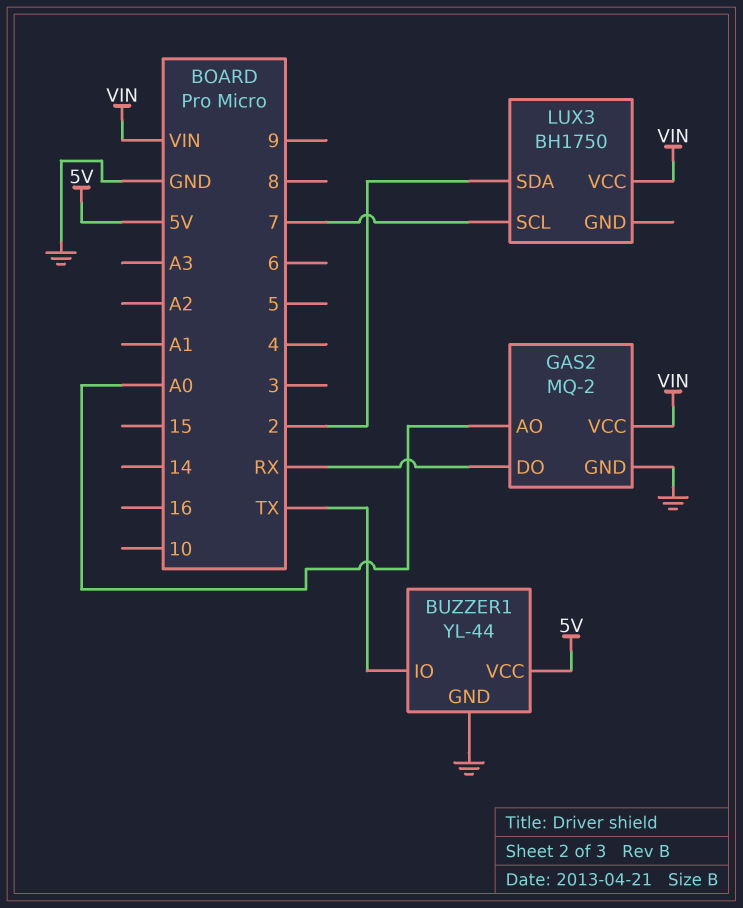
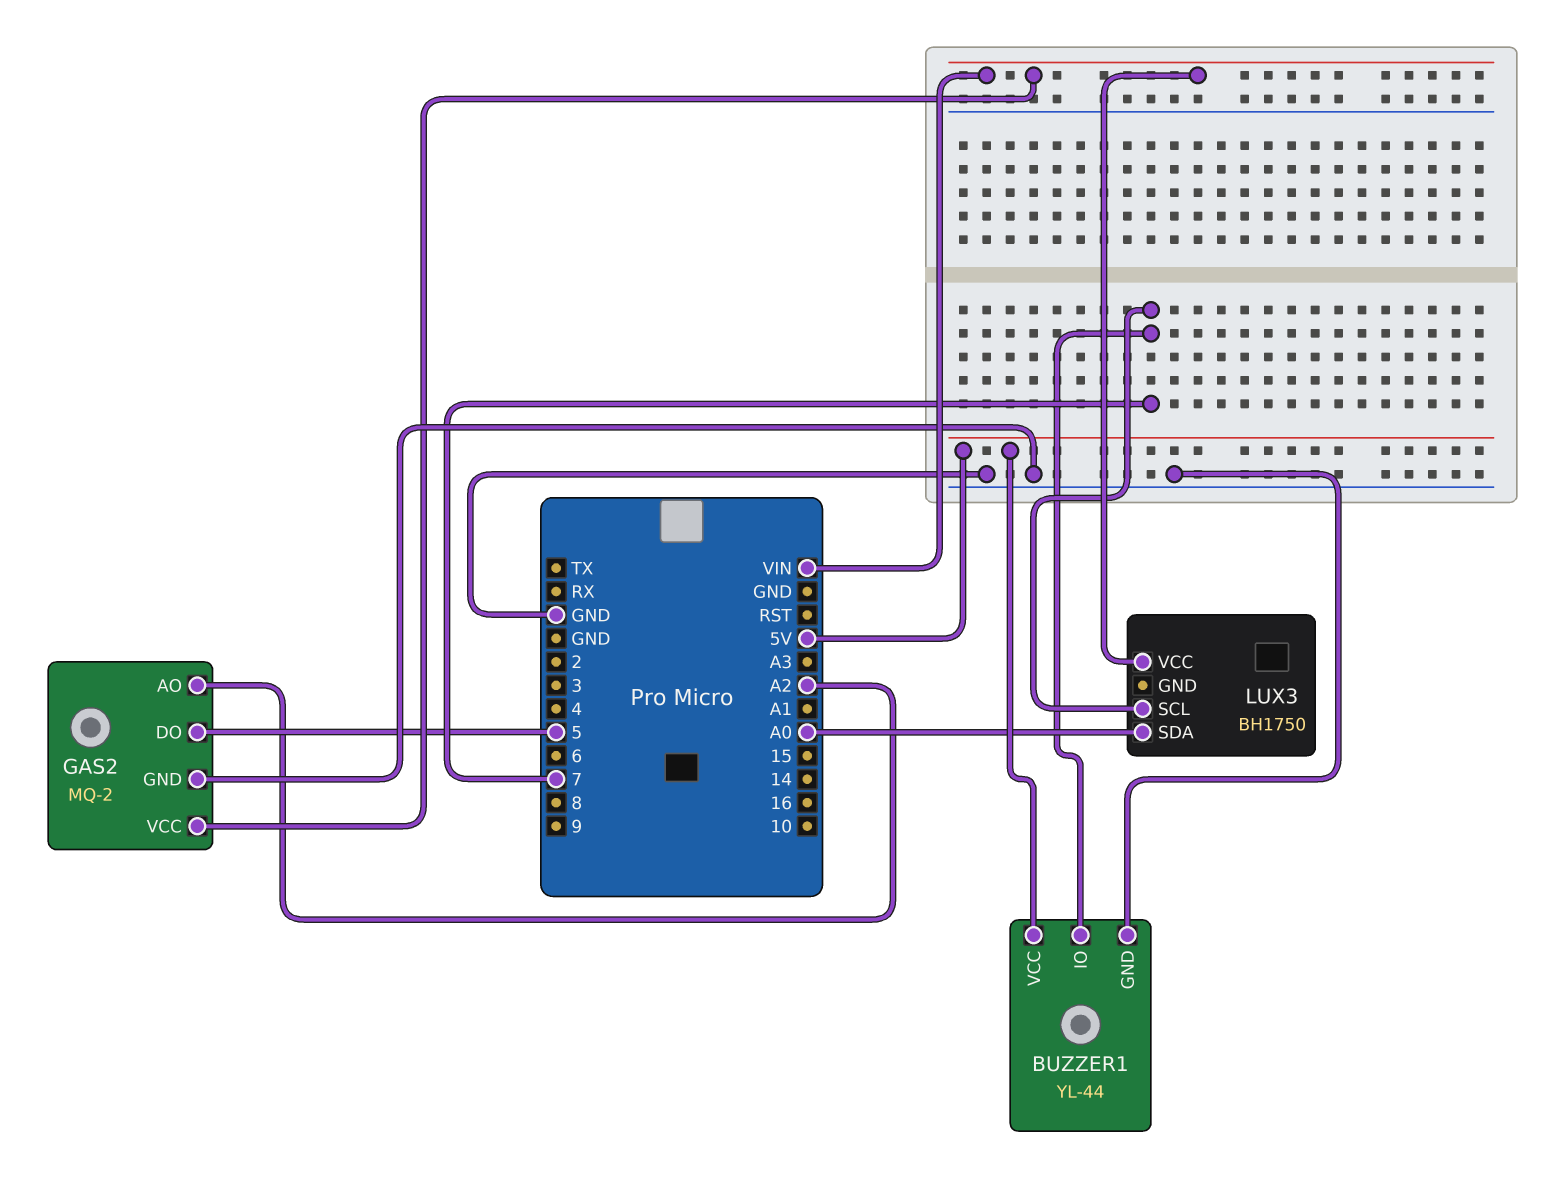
BUZZER1 pin IO: TX -> 7
GAS2 pin AO: A0 -> A2
GAS2 pin DO: RX -> 5
LUX3 pin SDA: 2 -> A0

